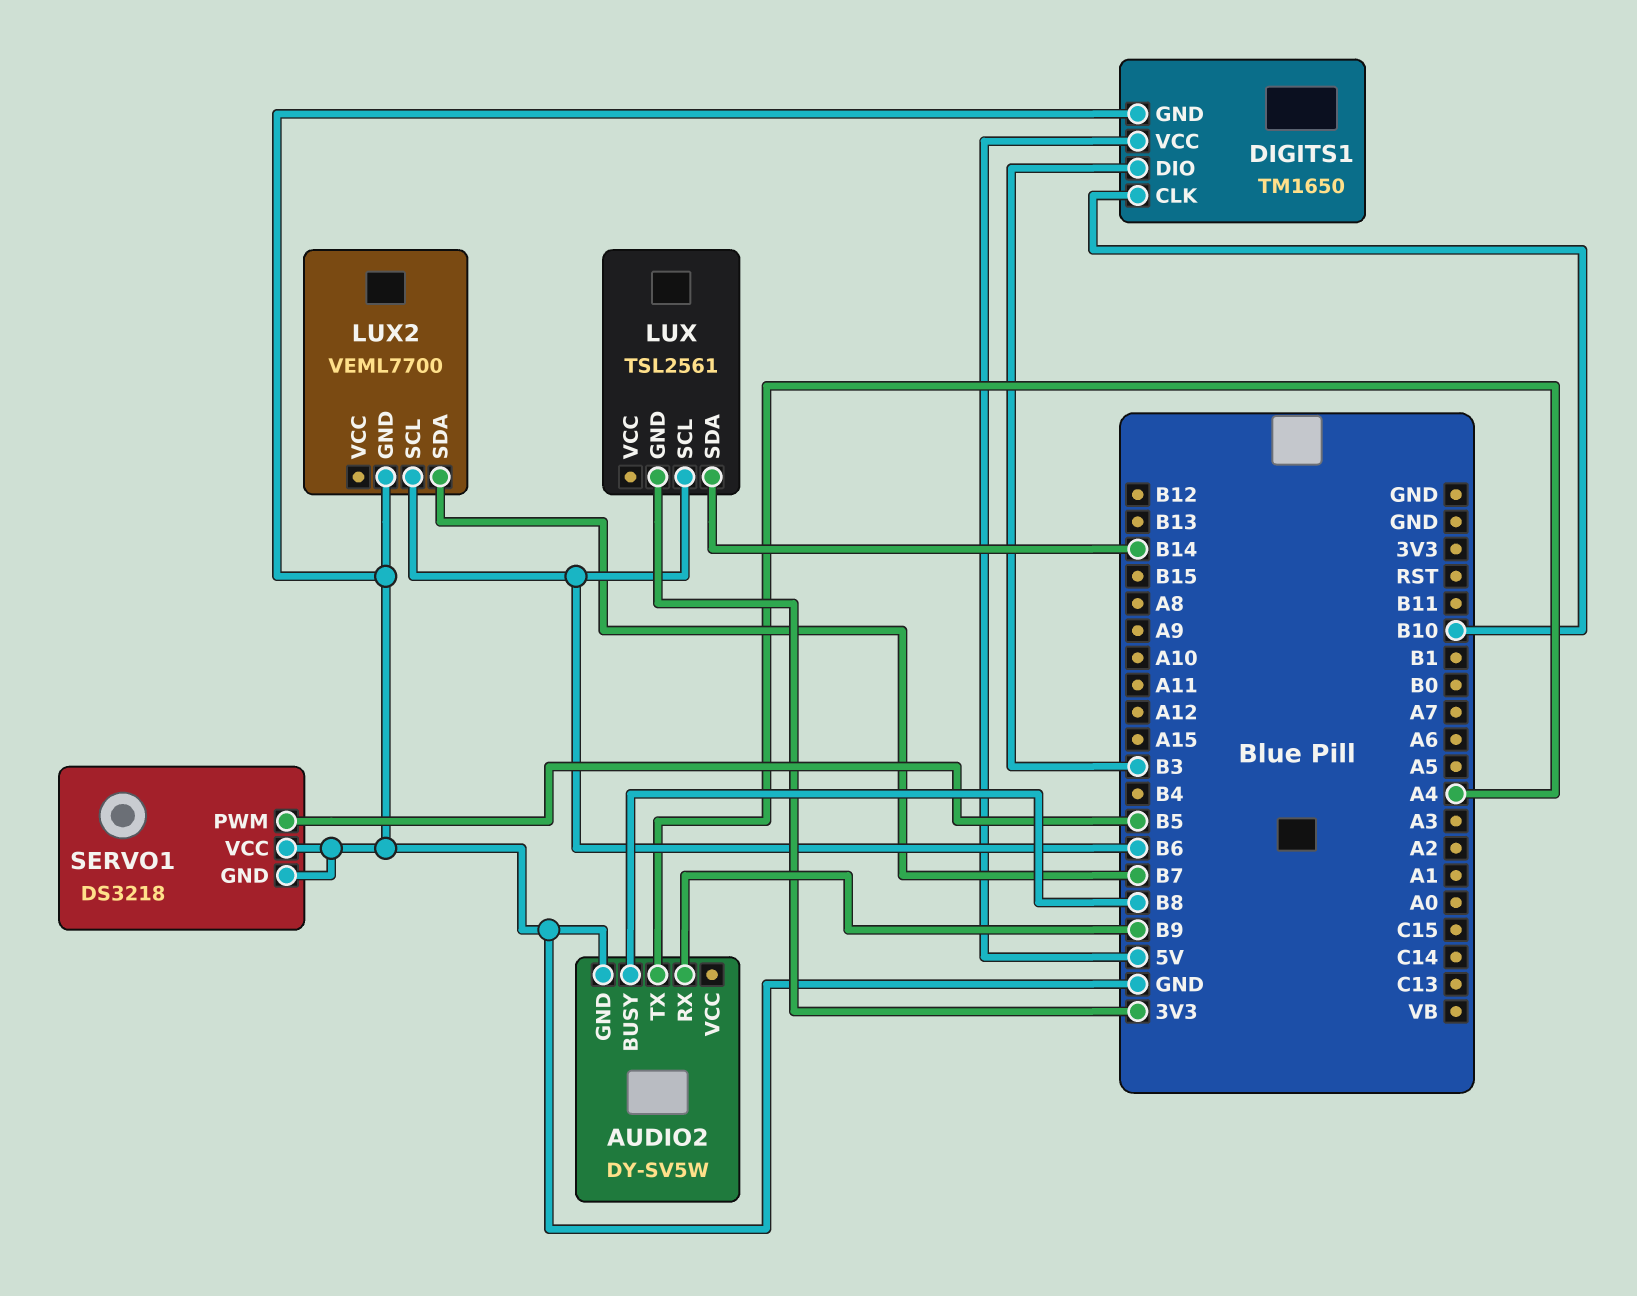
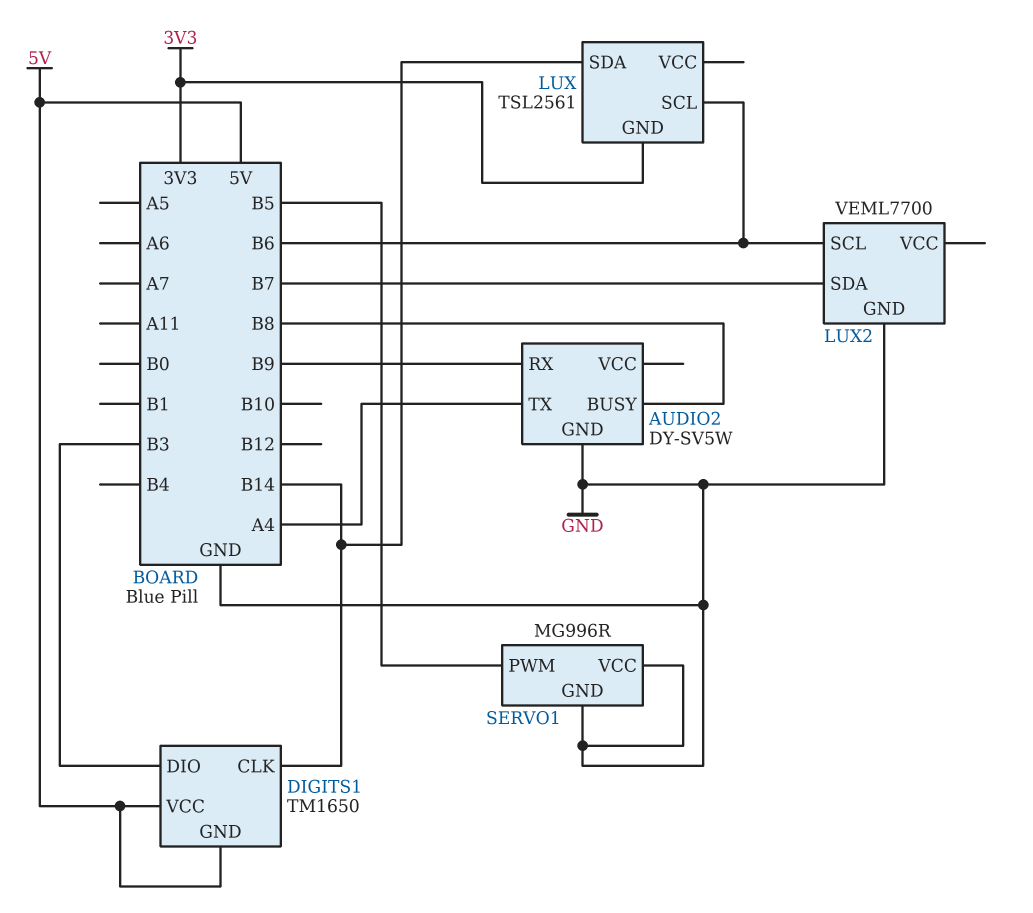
DIGITS1 pin CLK: B10 -> B14
DIGITS1 pin GND: GND -> 5V
SERVO1: DS3218 -> MG996R

